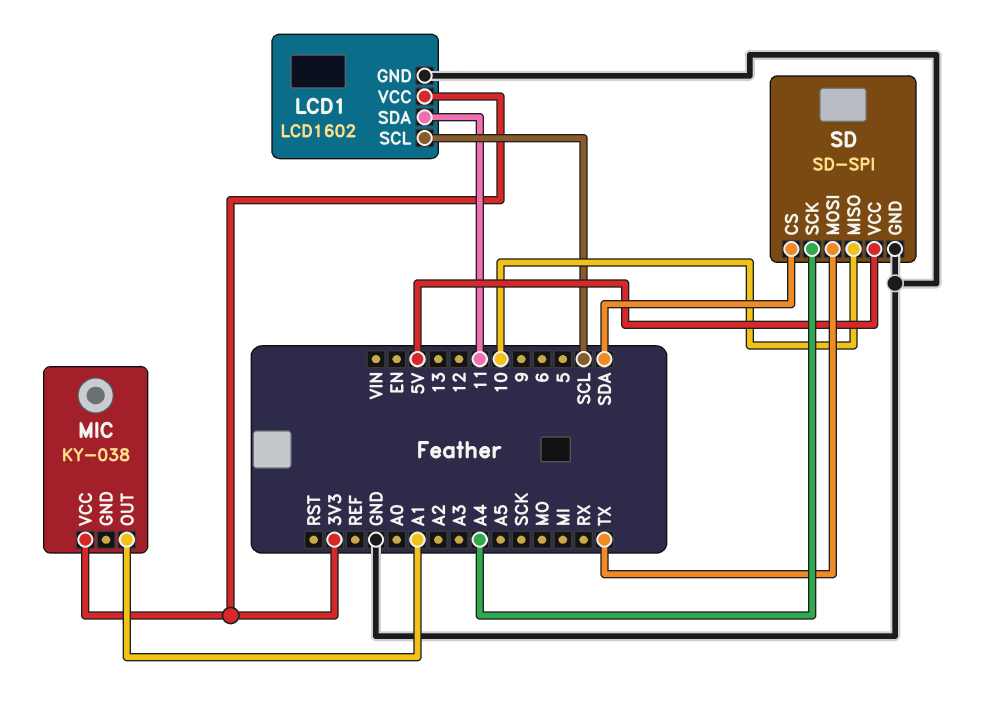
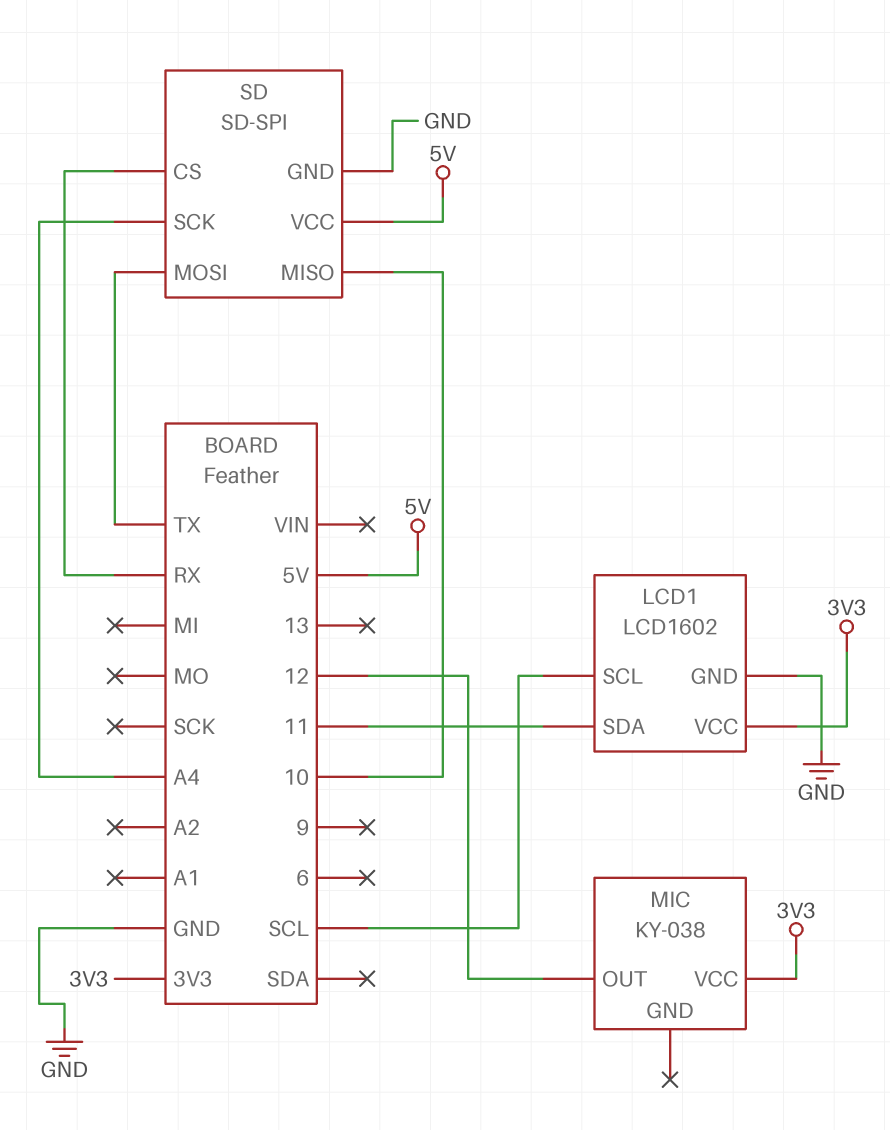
MIC pin OUT: A1 -> 12
SD pin CS: SDA -> RX

